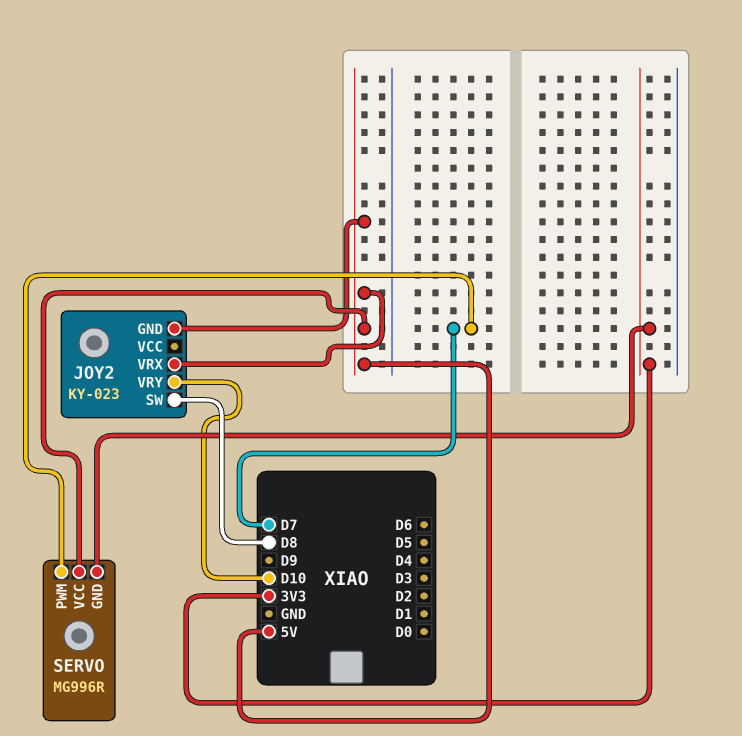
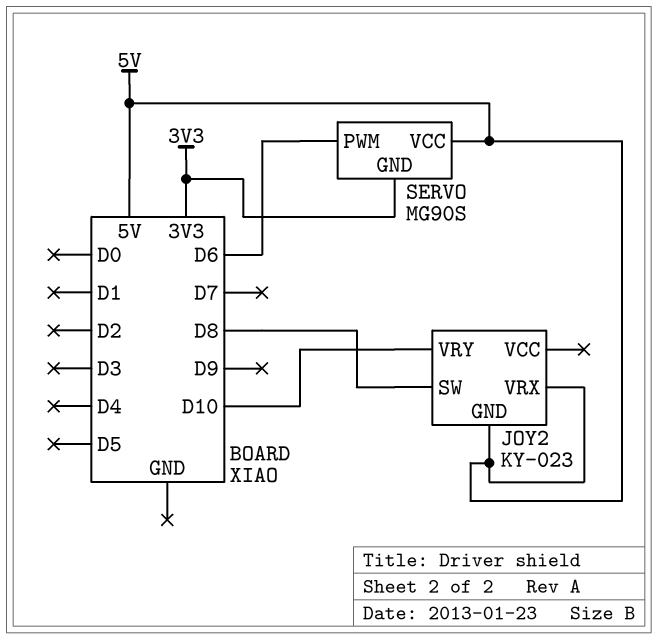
SERVO: MG996R -> MG90S
SERVO pin PWM: D7 -> D6

